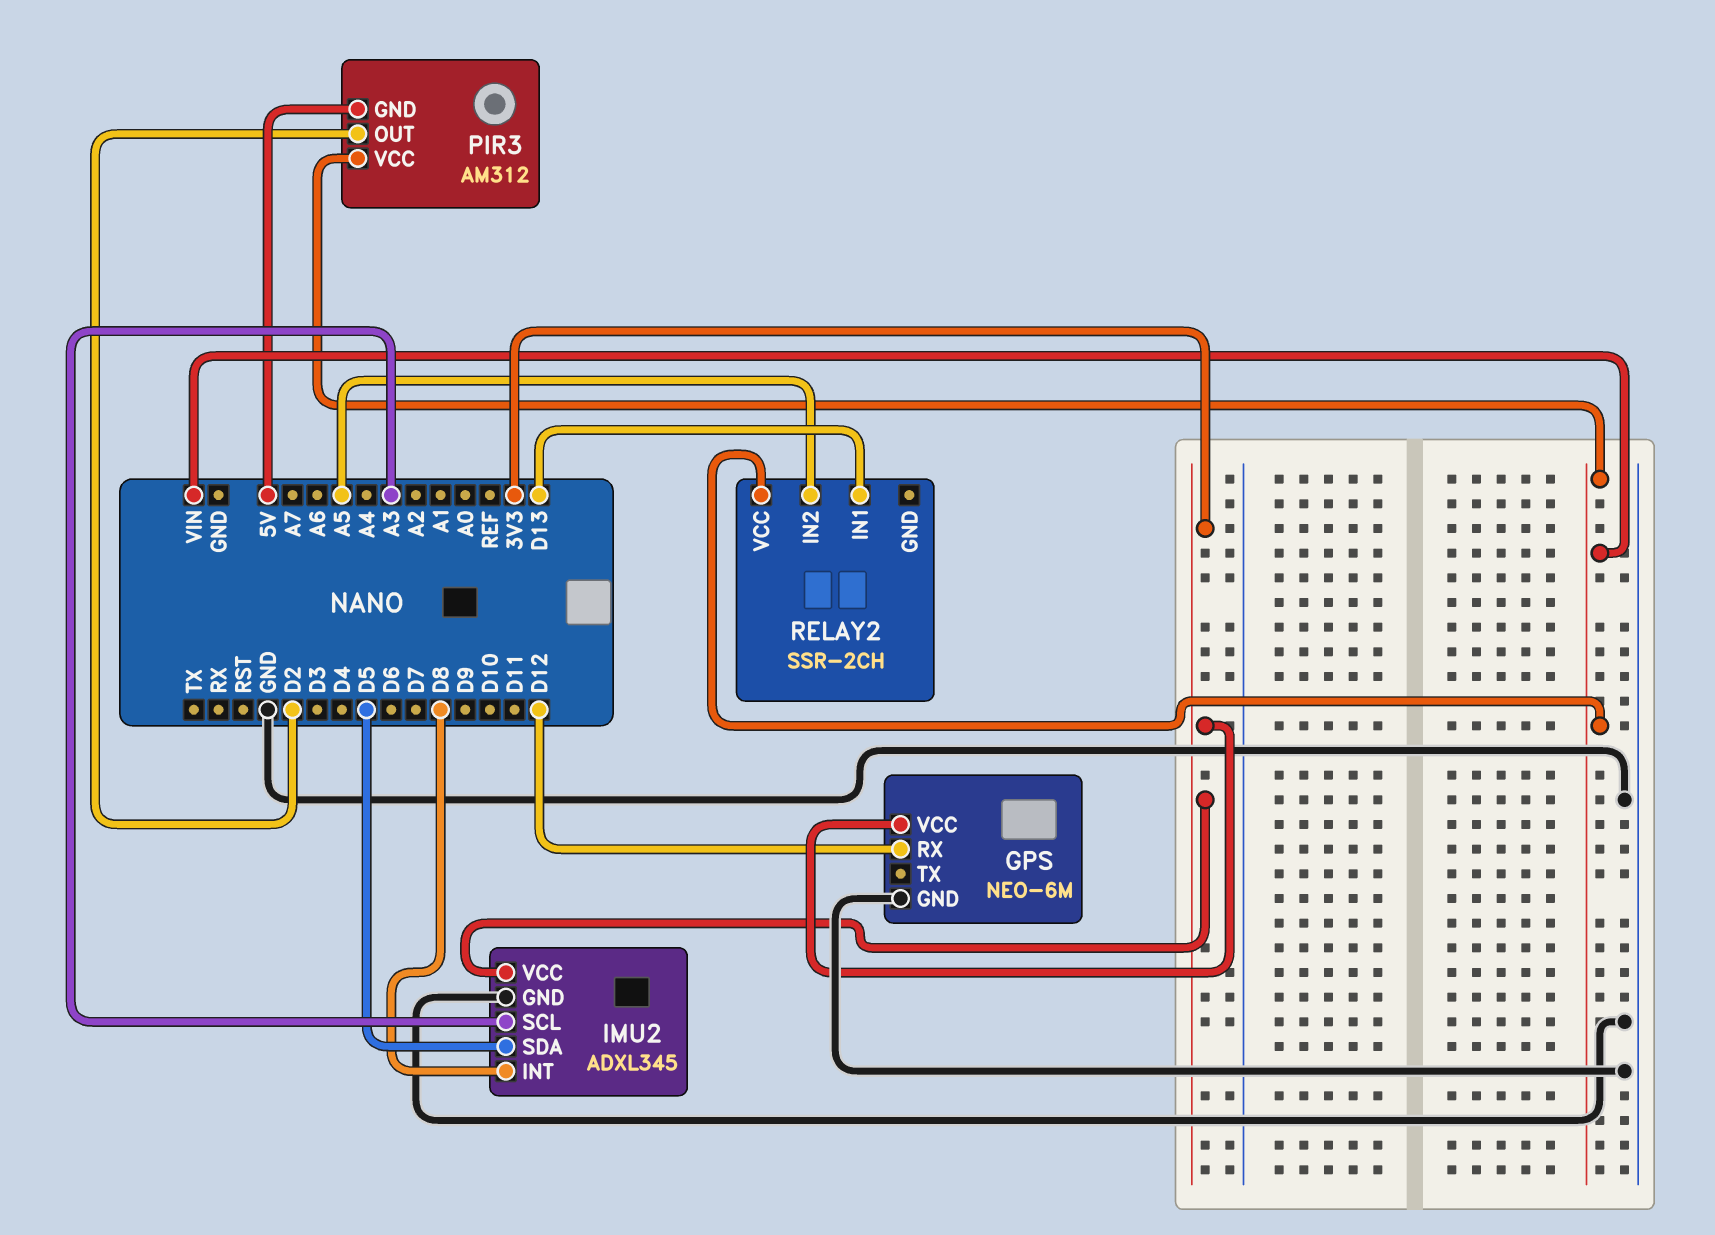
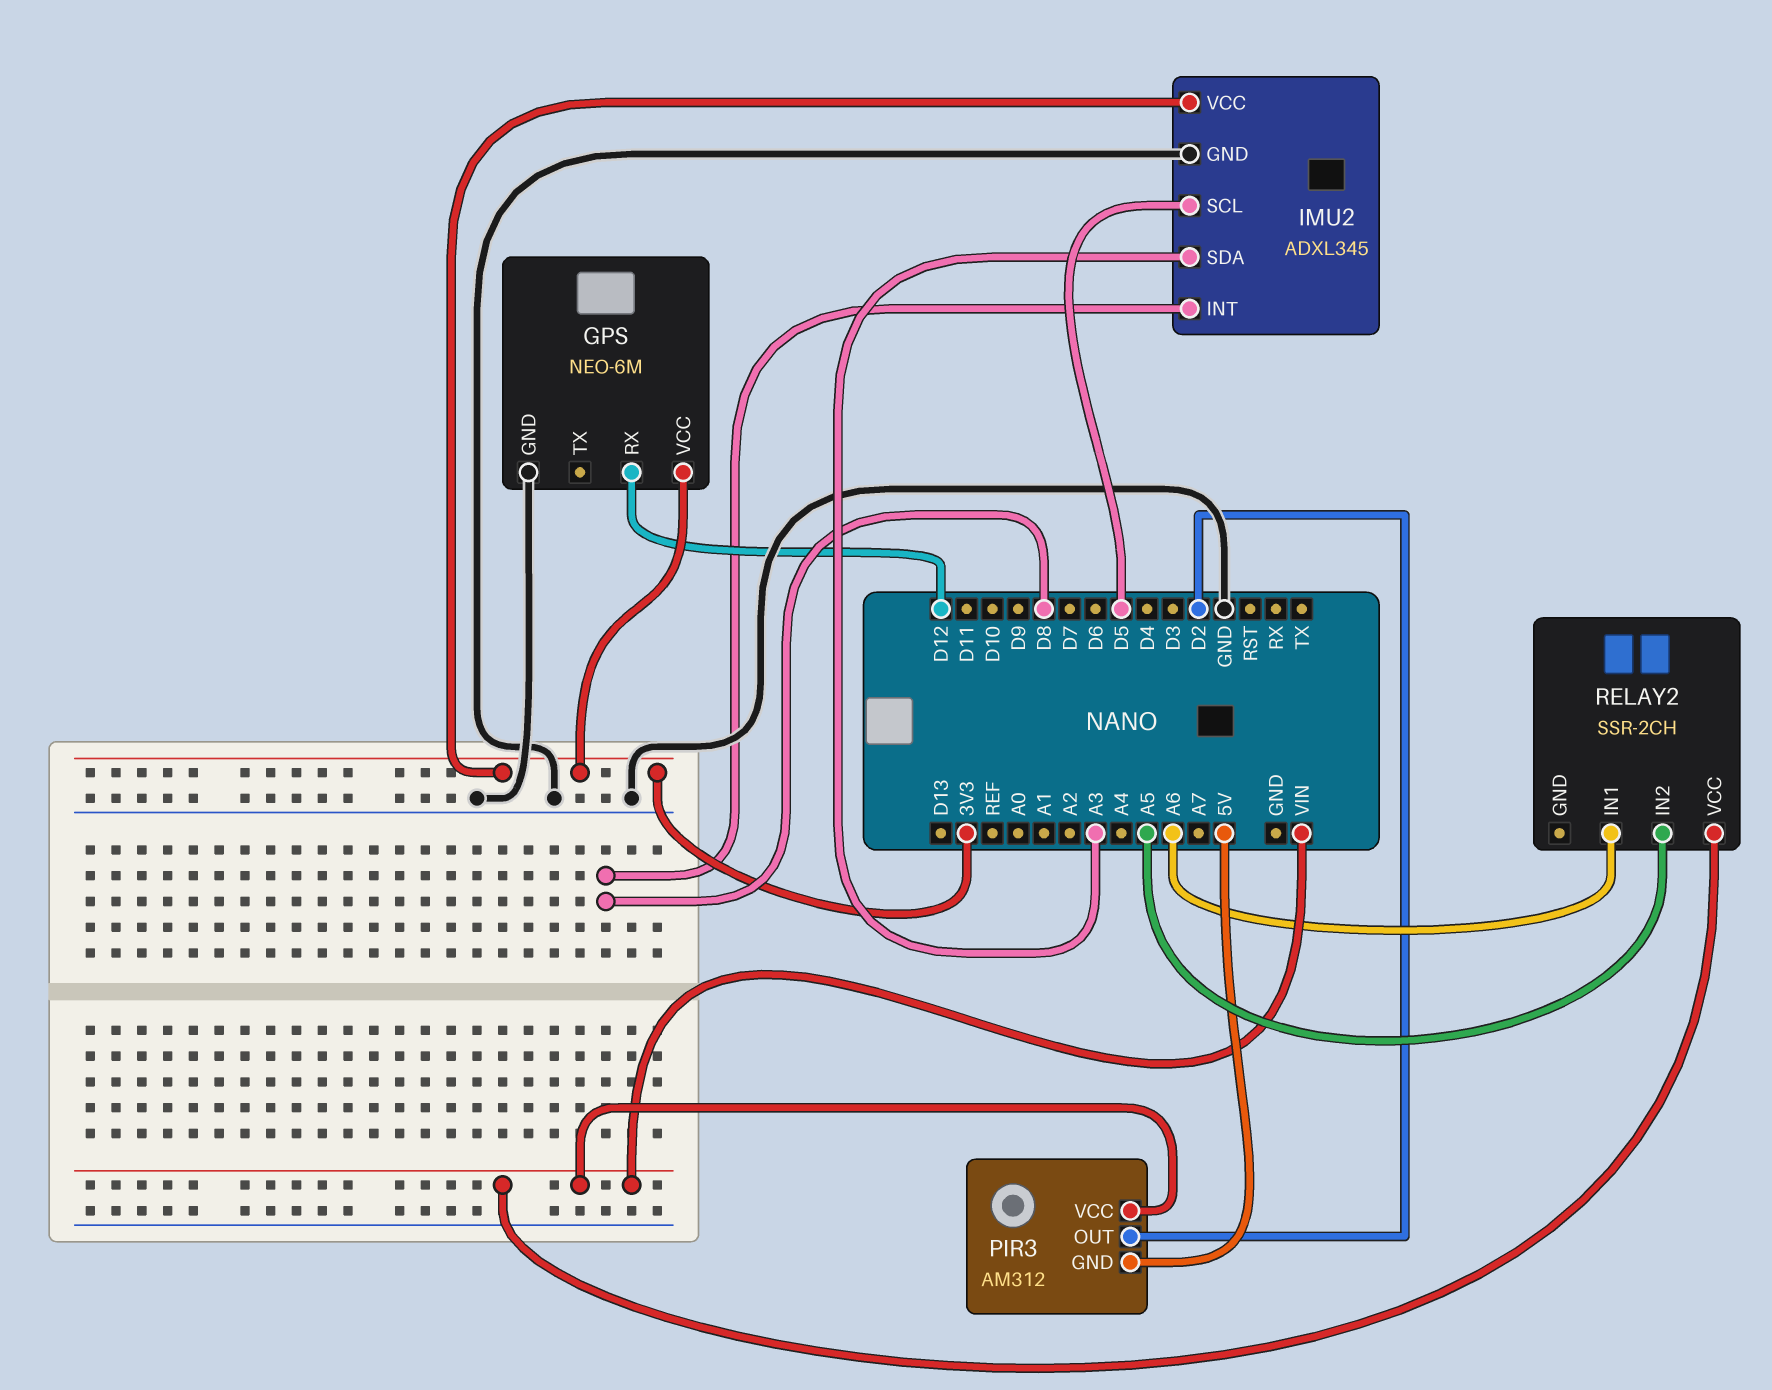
IMU2 pin SCL: A3 -> D5
IMU2 pin SDA: D5 -> A3
RELAY2 pin IN1: D13 -> A6

